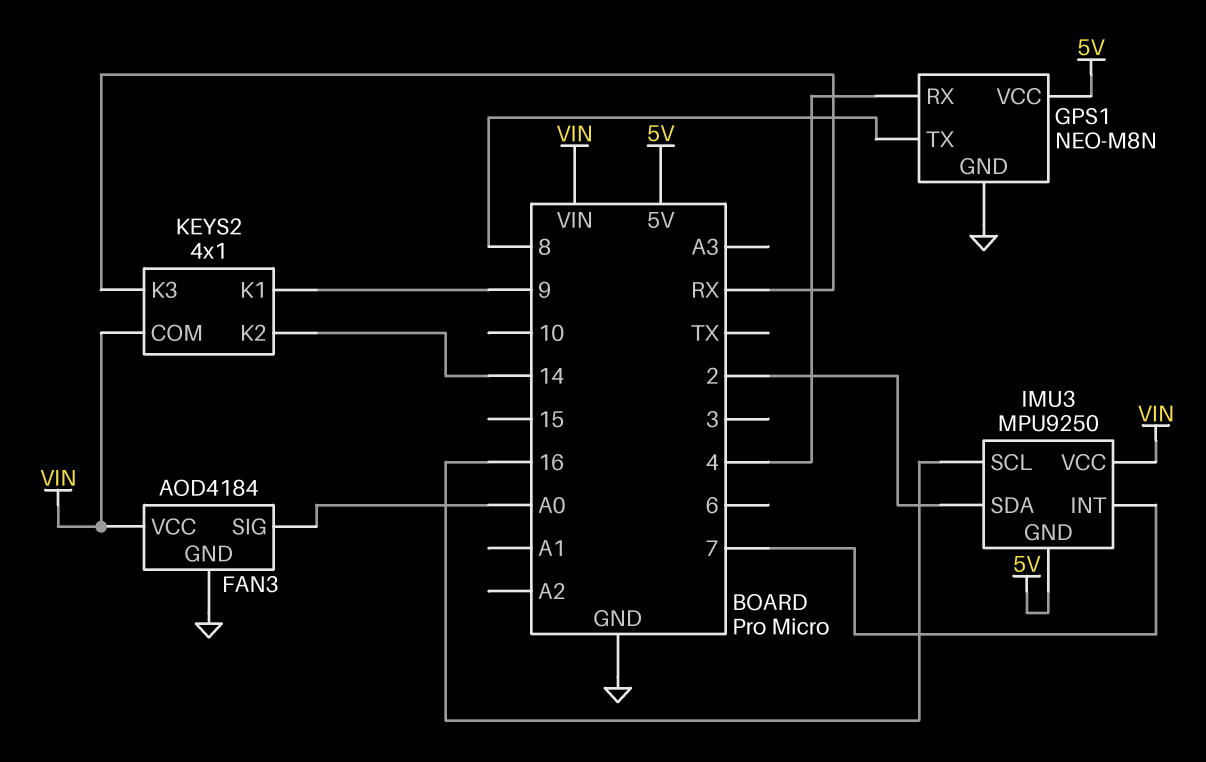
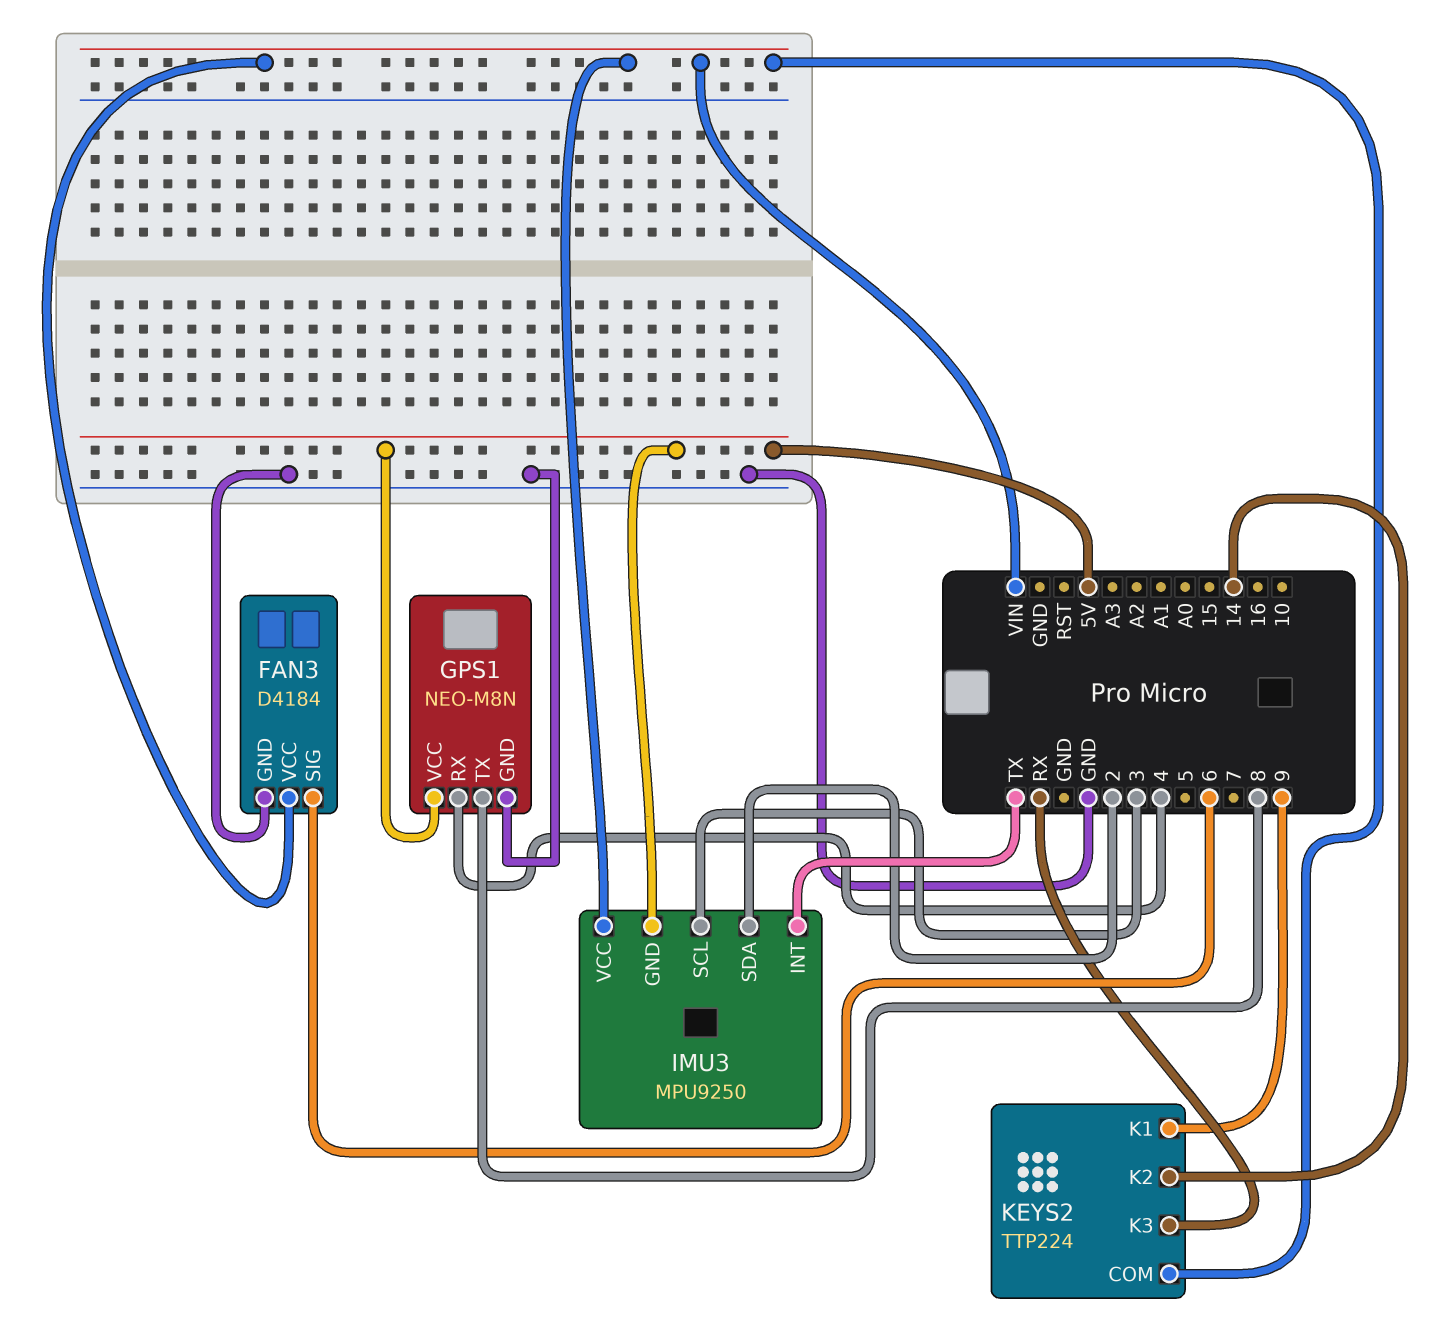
FAN3: AOD4184 -> D4184
FAN3 pin SIG: A0 -> 6
IMU3 pin INT: 7 -> TX
IMU3 pin SCL: 16 -> 3
KEYS2: 4x1 -> TTP224

